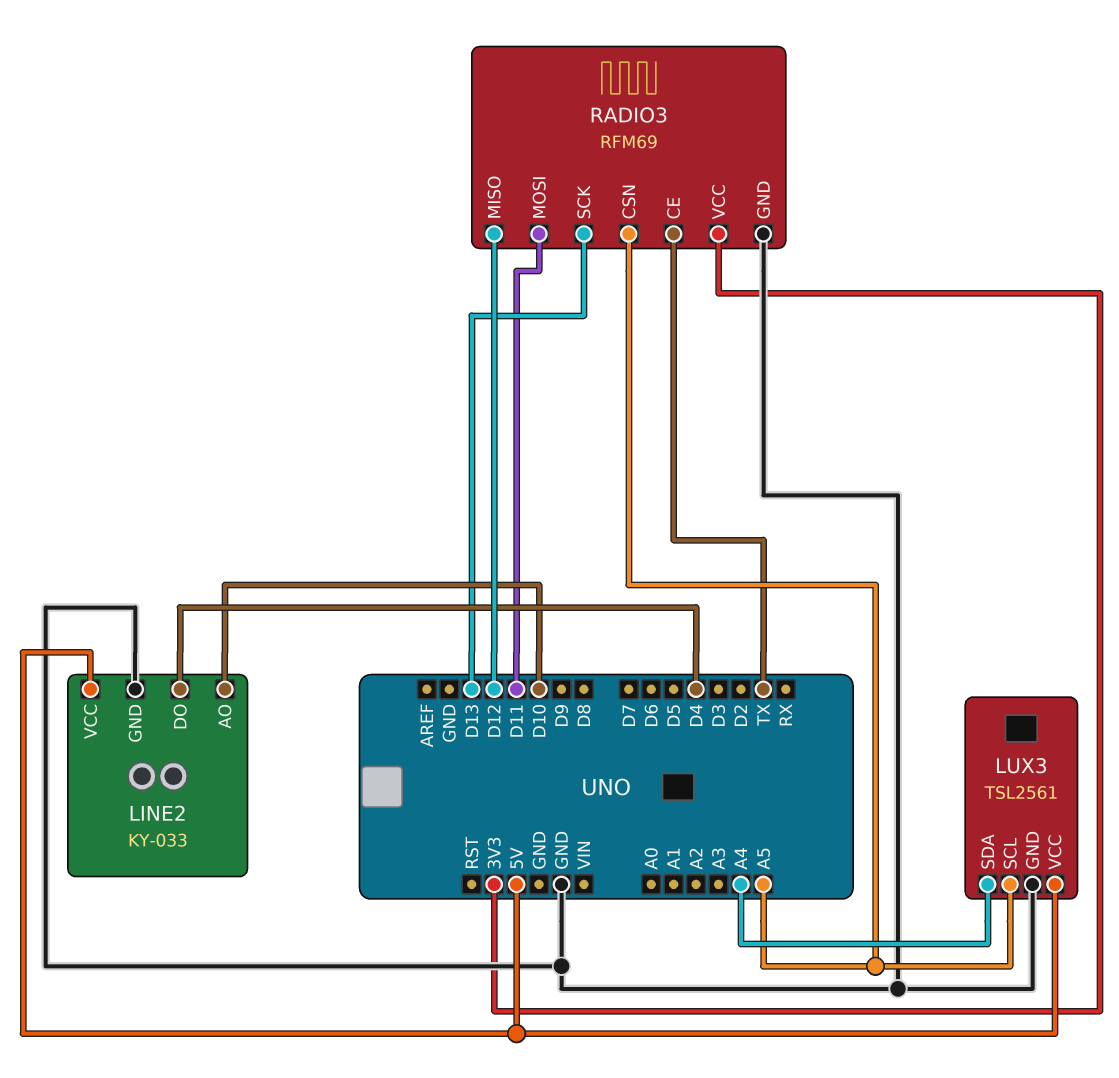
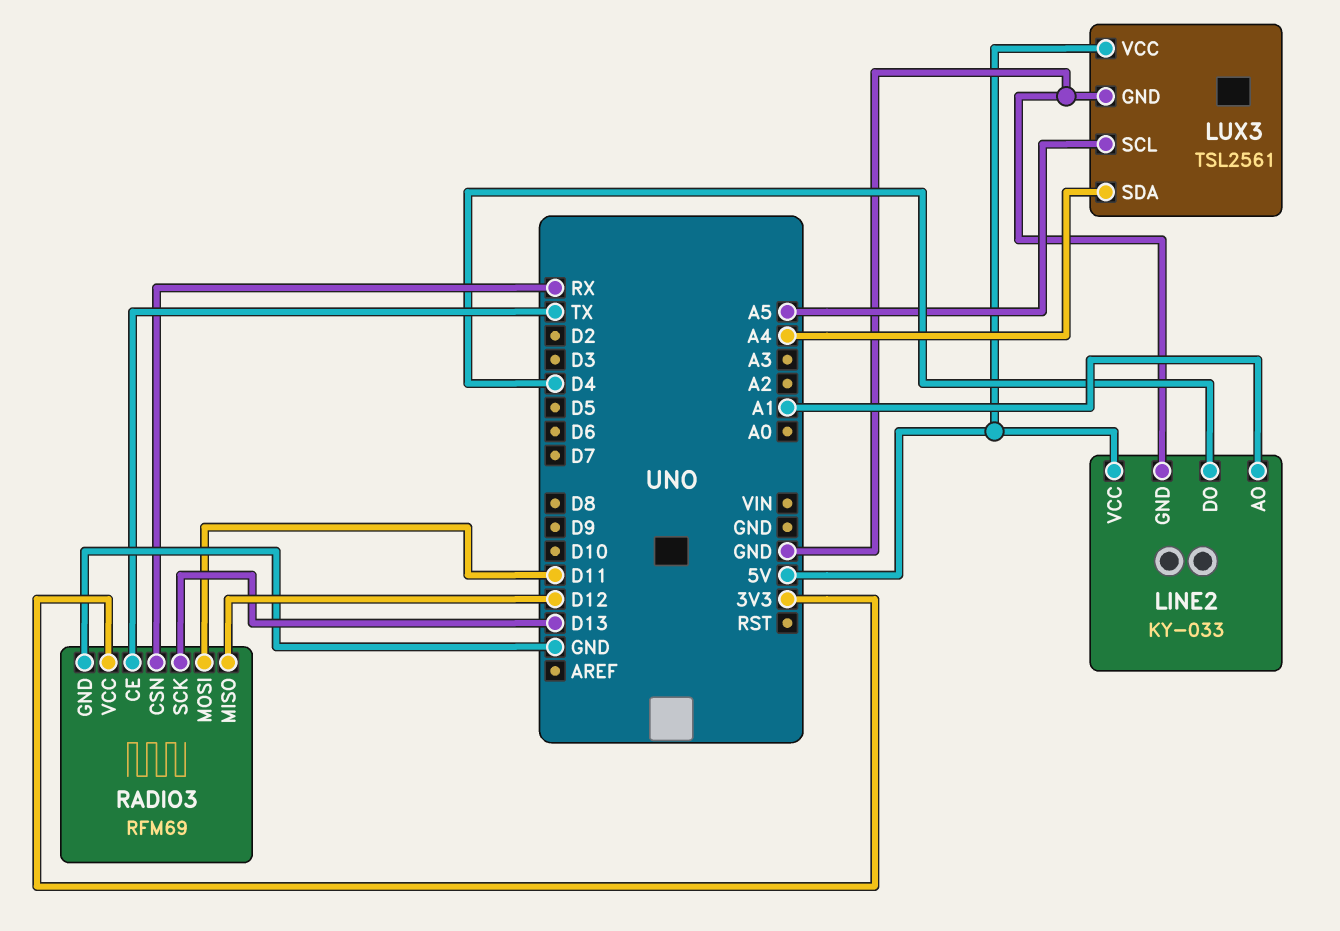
LINE2 pin AO: D10 -> A1
RADIO3 pin CSN: A5 -> RX

